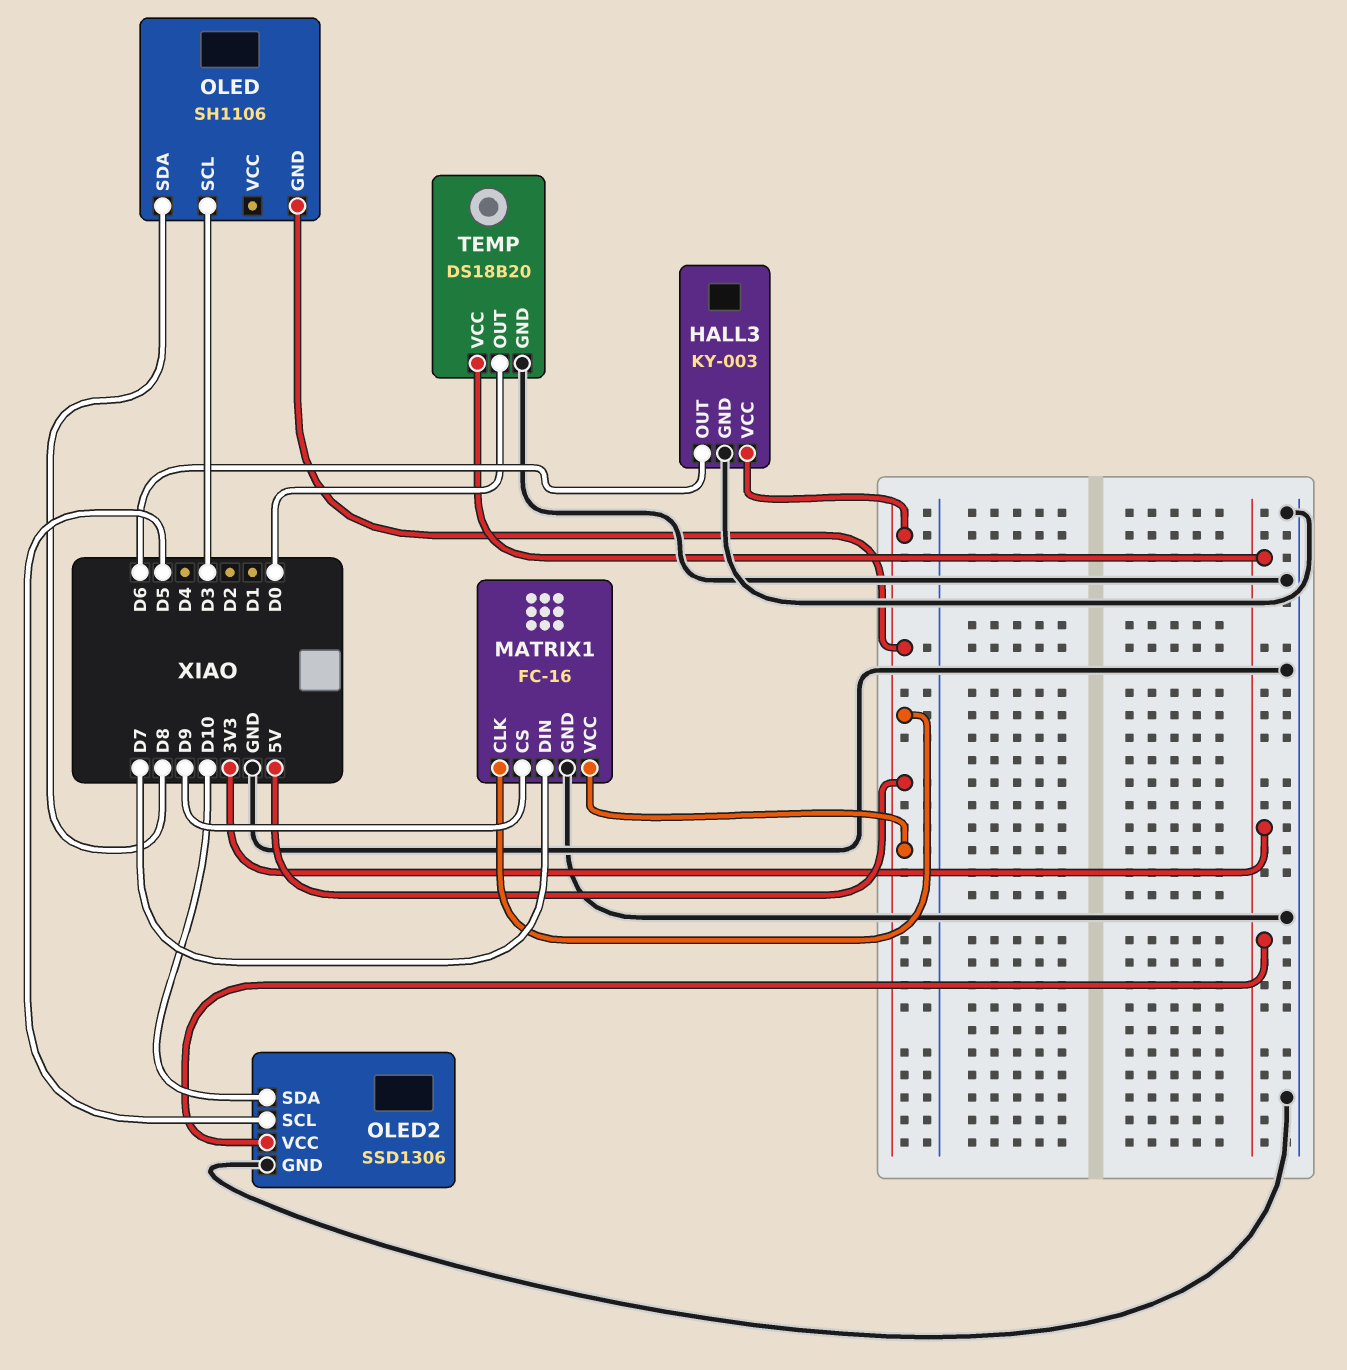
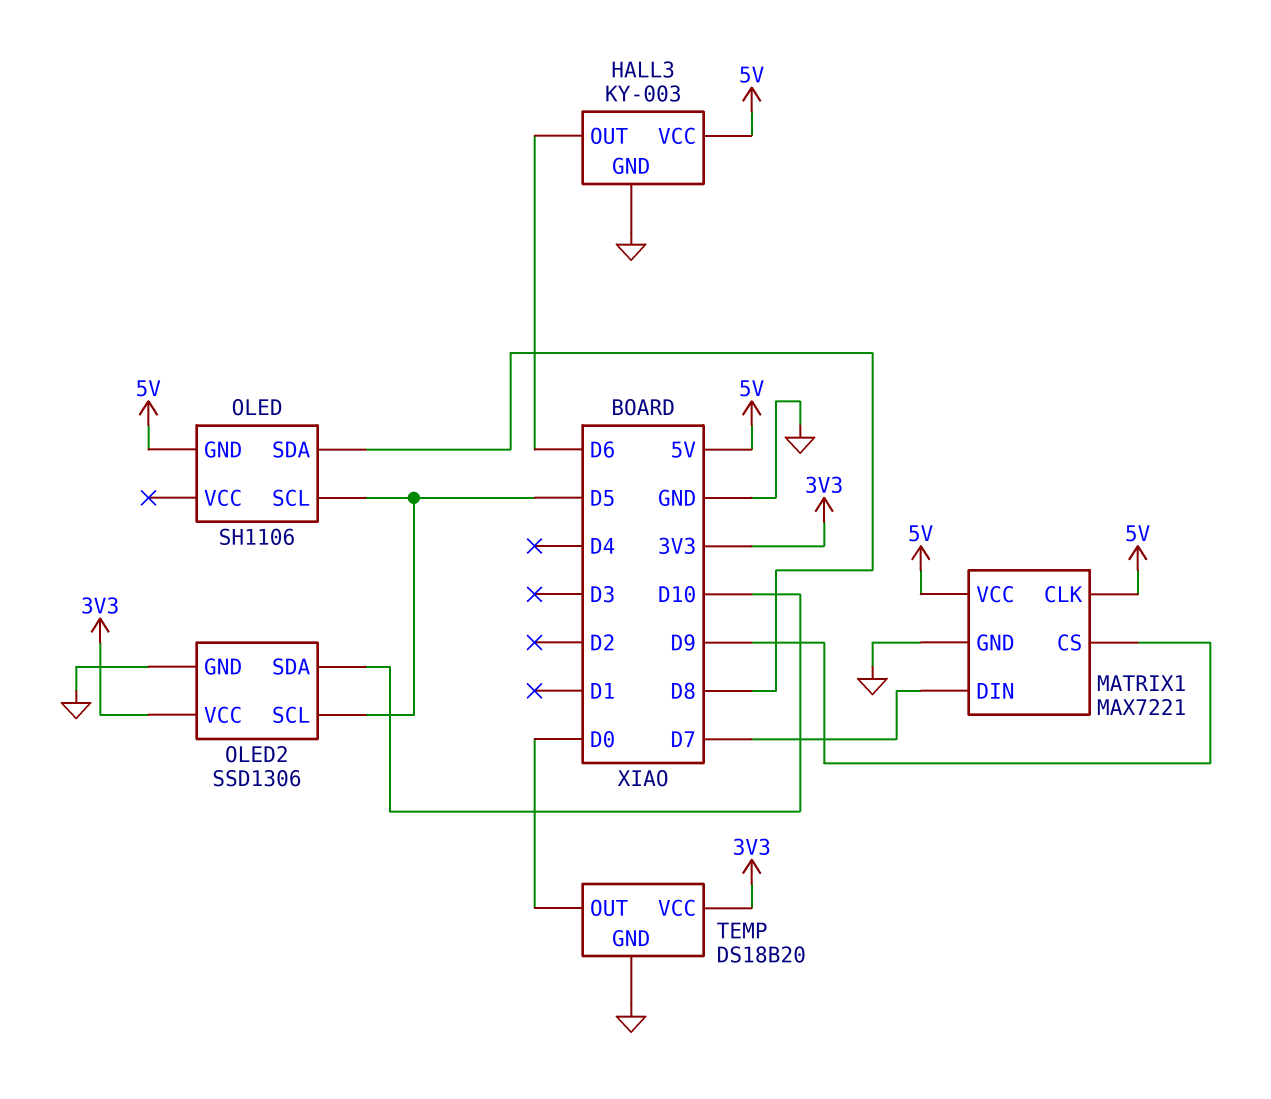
MATRIX1: FC-16 -> MAX7221
OLED pin SCL: D3 -> D5

